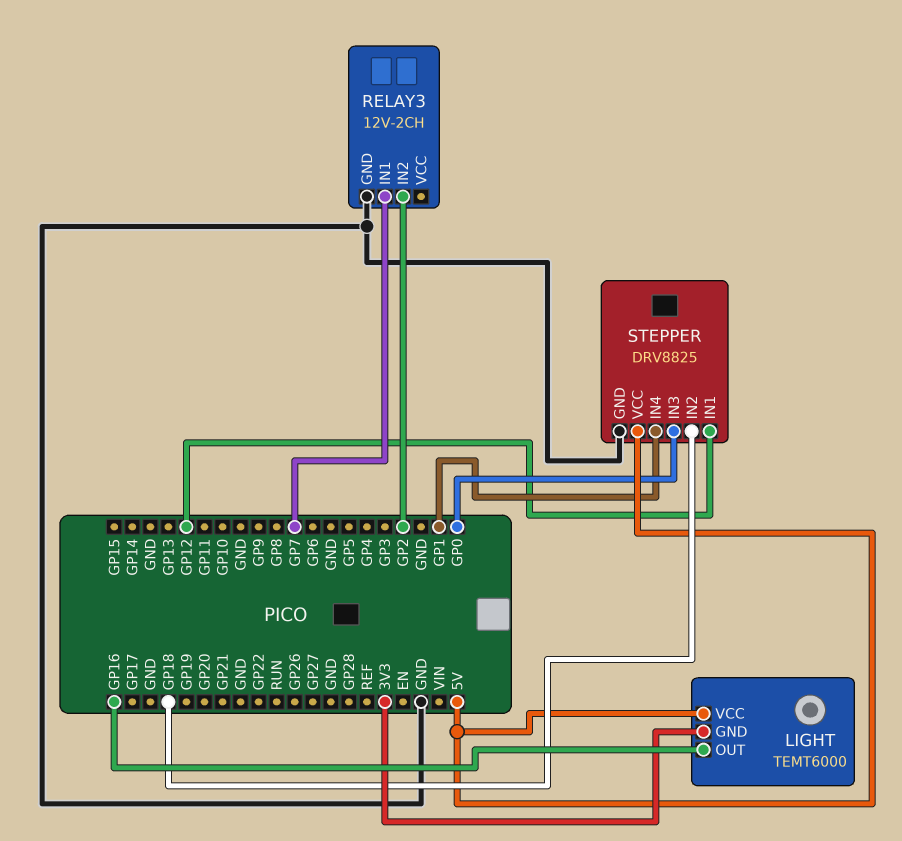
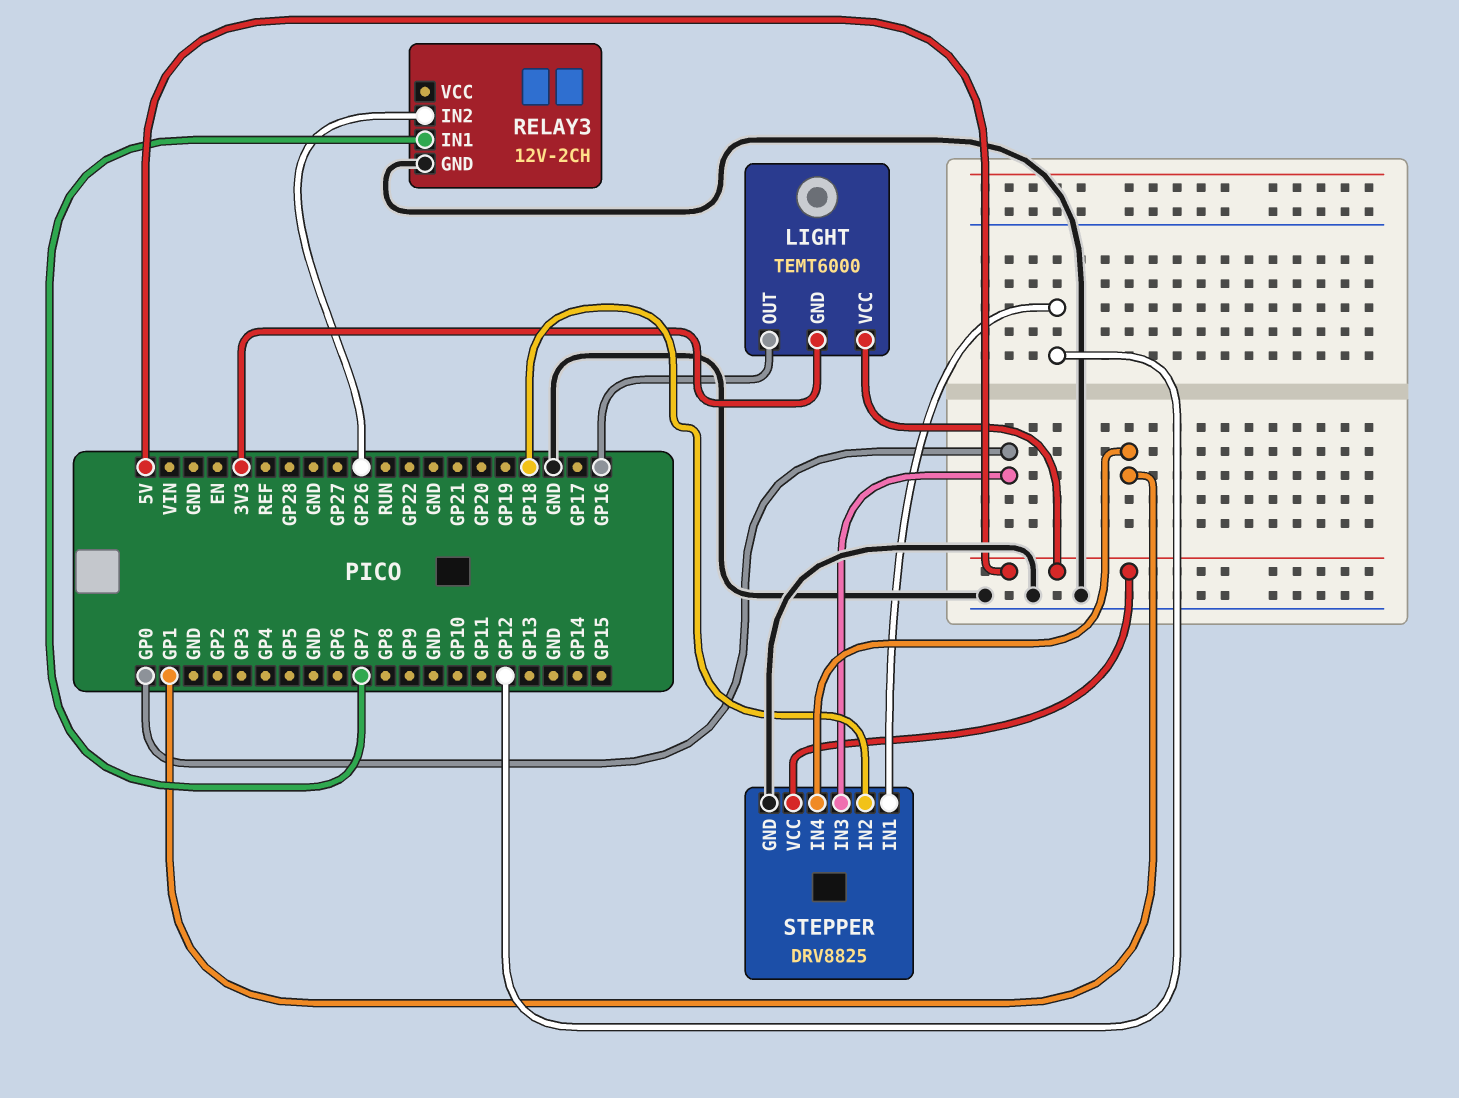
RELAY3 pin IN2: GP2 -> GP26

